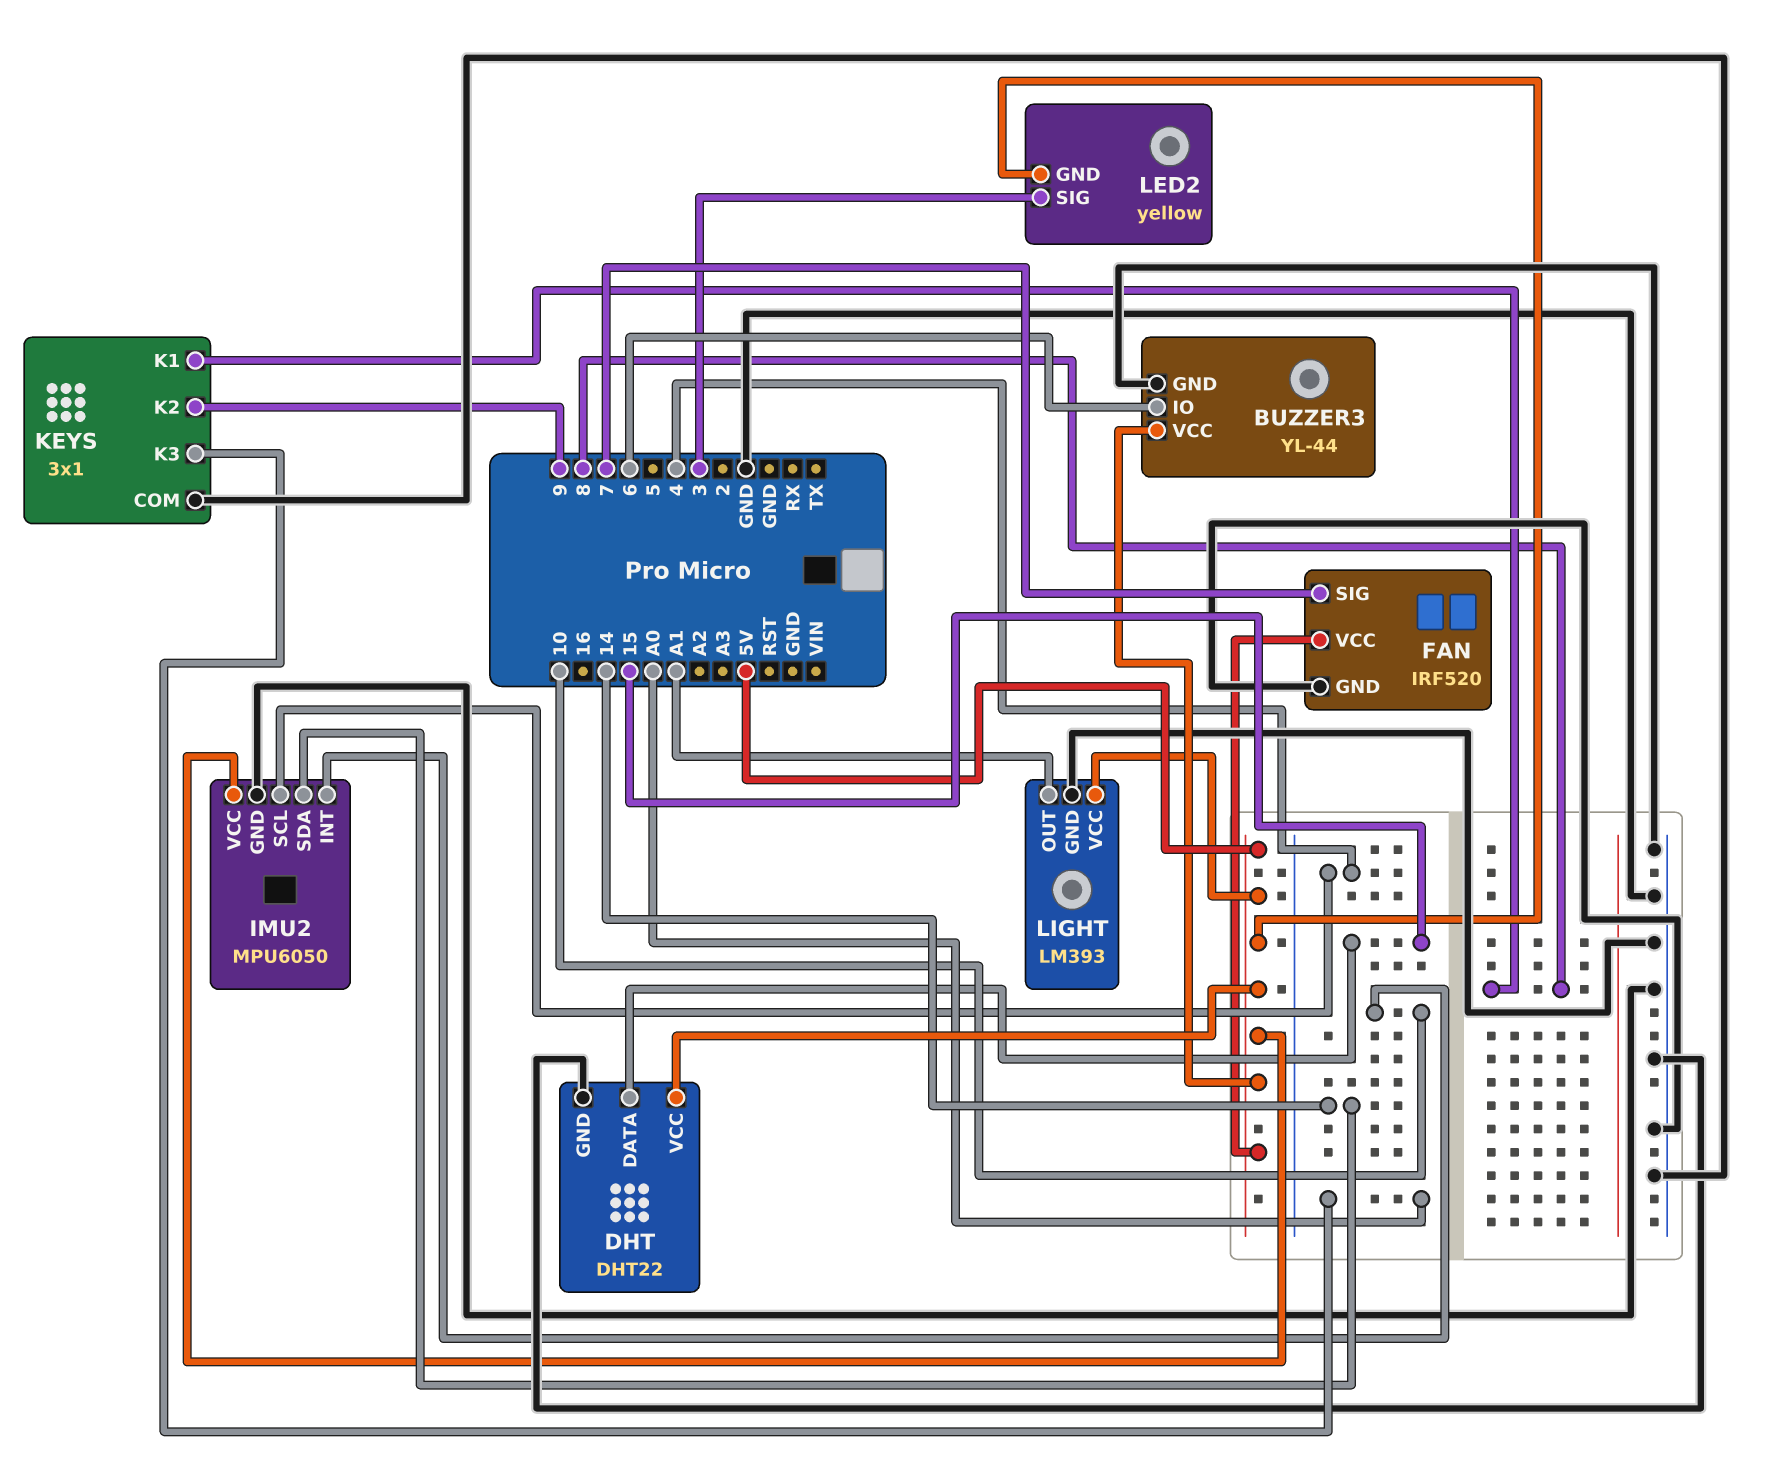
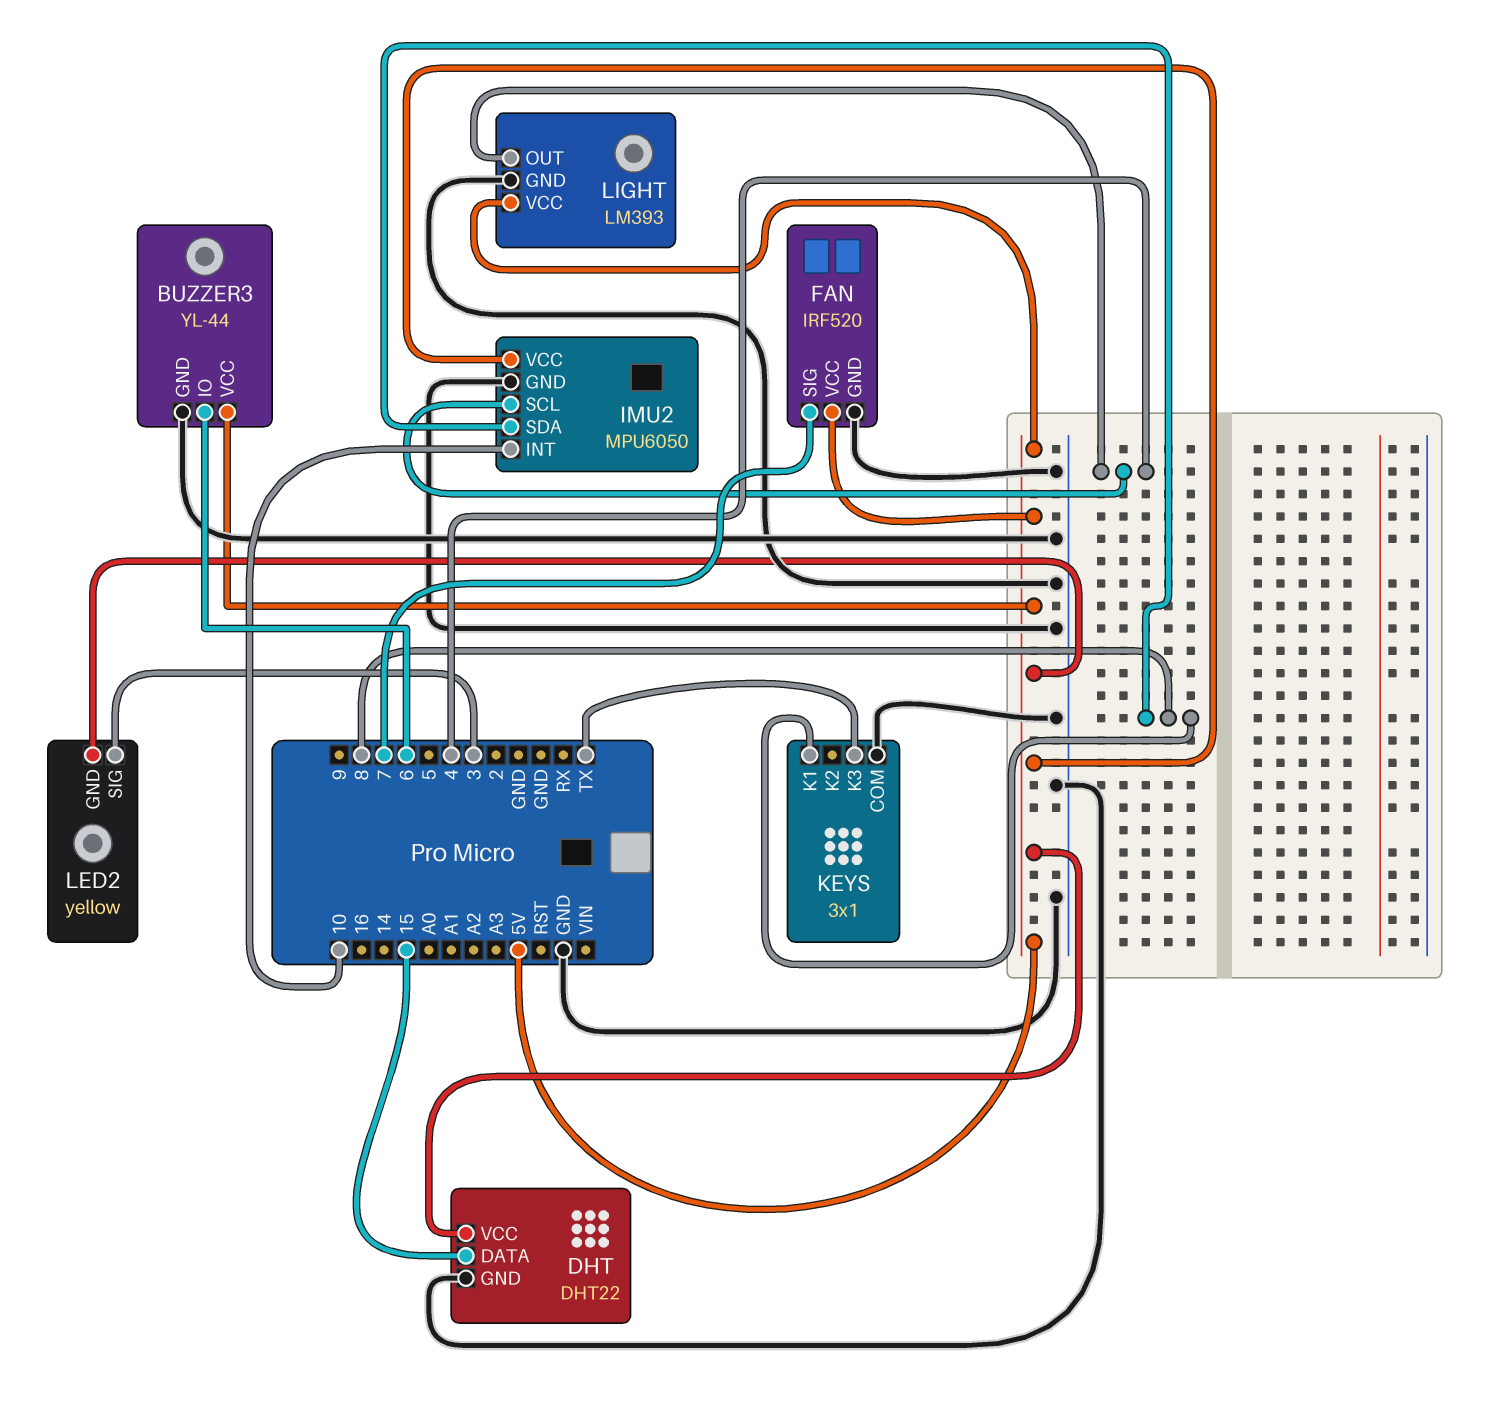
IMU2 pin SDA: 14 -> 8
KEYS pin K2: 9 -> none
KEYS pin K3: A0 -> TX
LIGHT pin OUT: A1 -> 4

